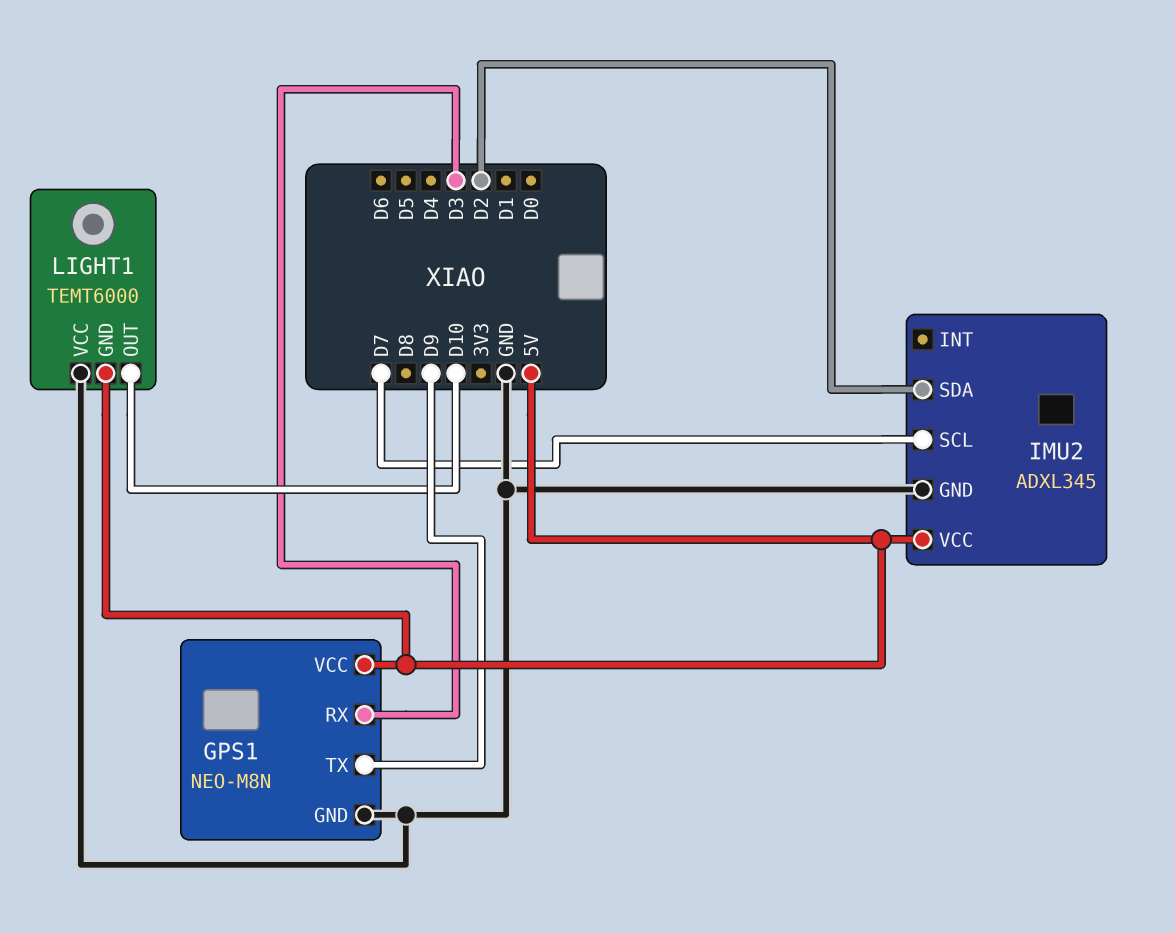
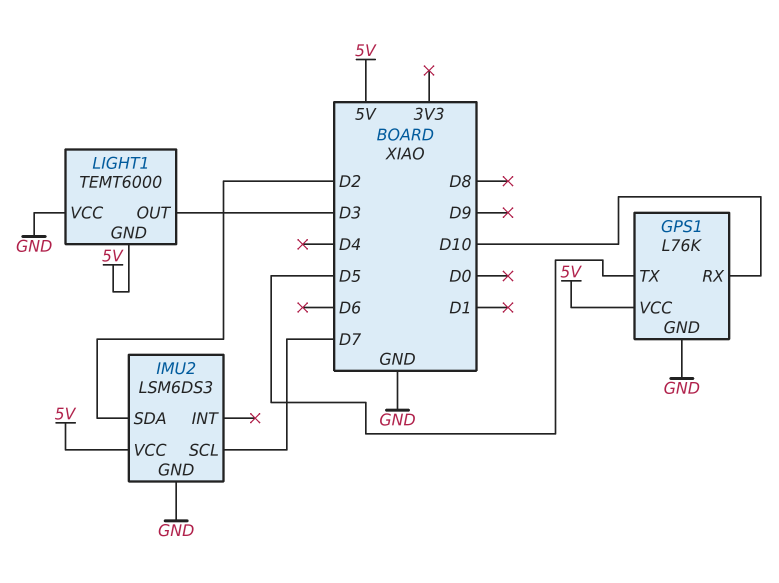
GPS1: NEO-M8N -> L76K
GPS1 pin RX: D3 -> D10
GPS1 pin TX: D9 -> D5
IMU2: ADXL345 -> LSM6DS3
LIGHT1 pin OUT: D10 -> D3

